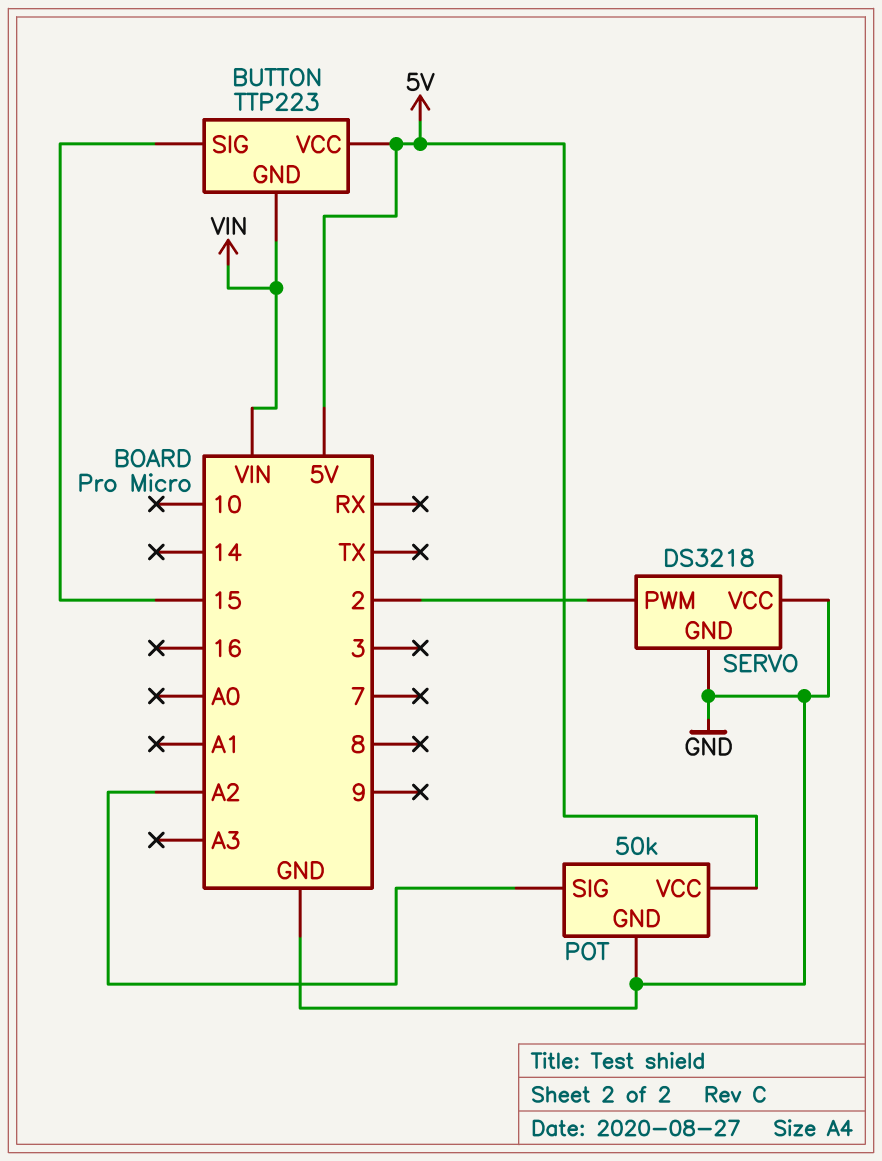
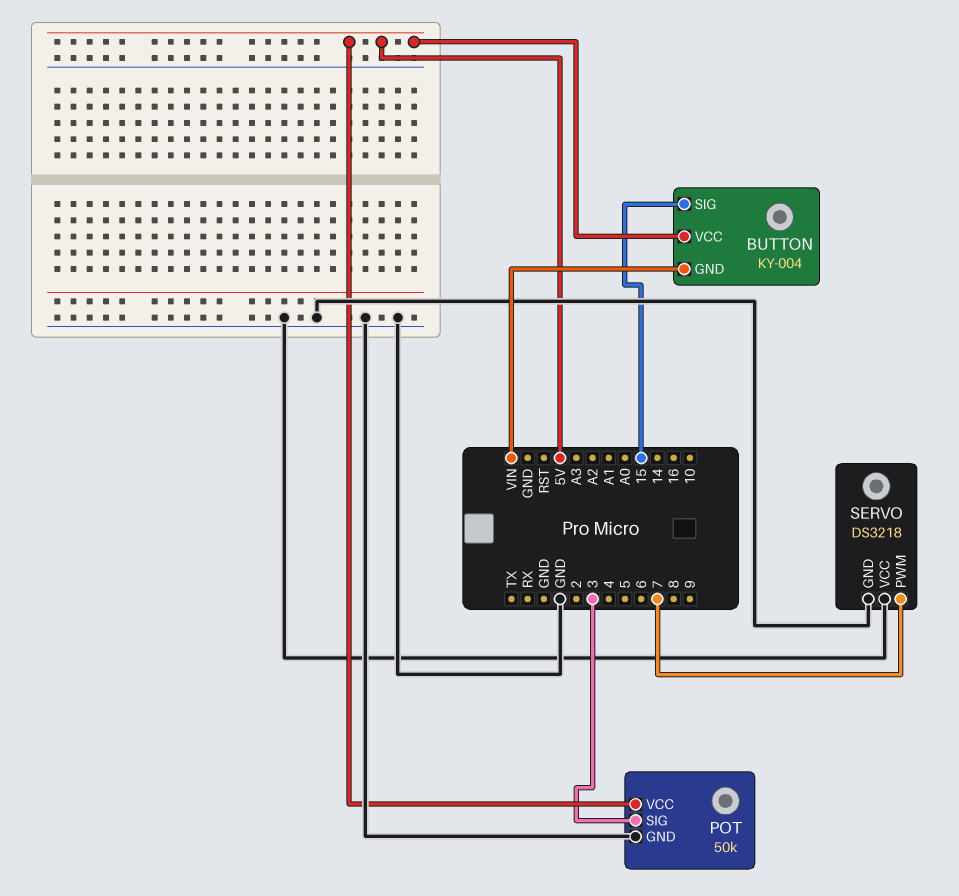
BUTTON: TTP223 -> KY-004
POT pin SIG: A2 -> 3
SERVO pin PWM: 2 -> 7

